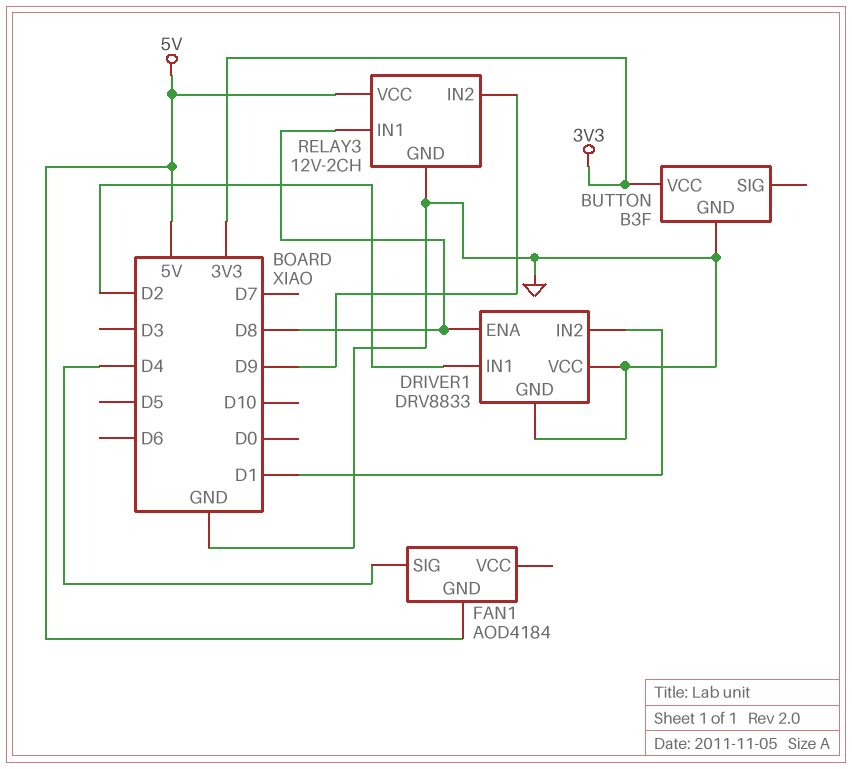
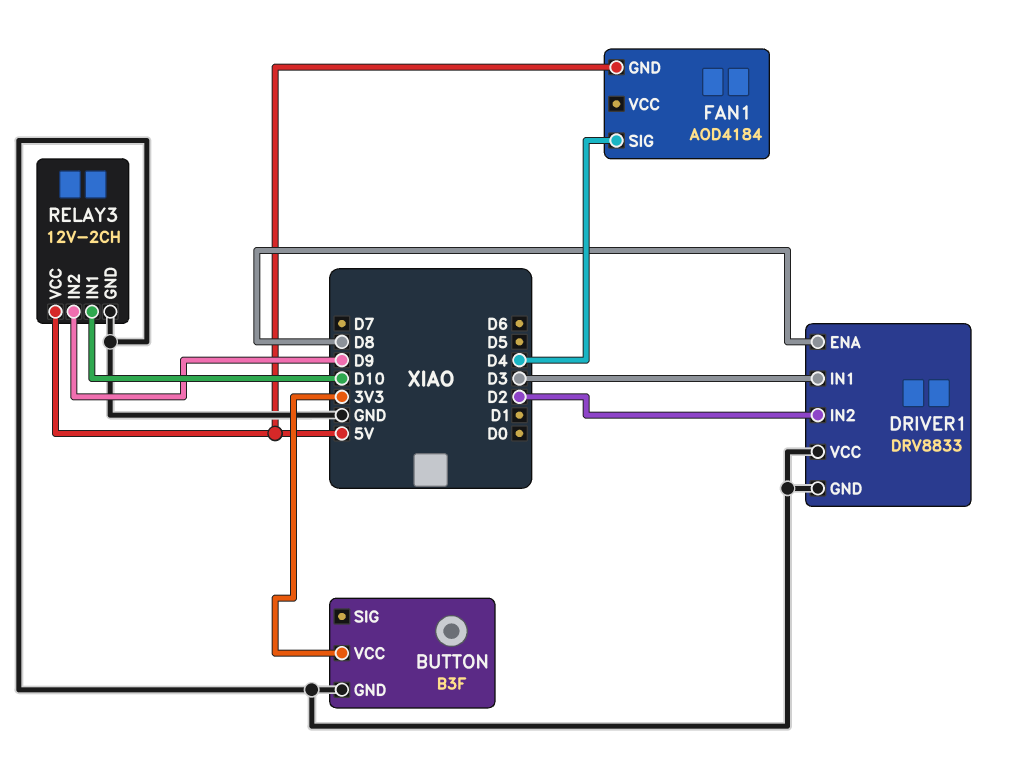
DRIVER1 pin IN1: D2 -> D3
DRIVER1 pin IN2: D1 -> D2
RELAY3 pin IN1: D8 -> D10

